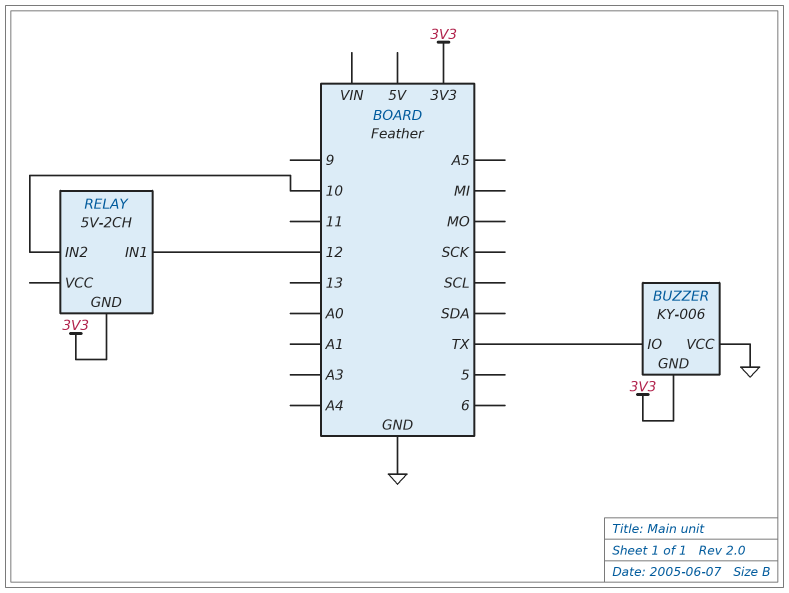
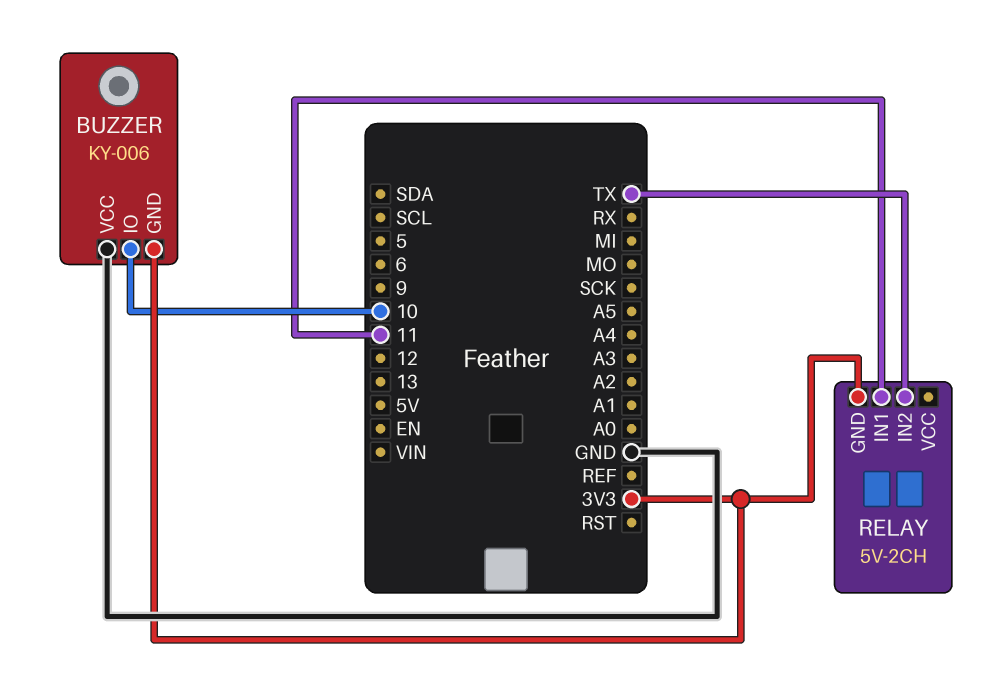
BUZZER pin IO: TX -> 10
RELAY pin IN1: 12 -> 11
RELAY pin IN2: 10 -> TX

